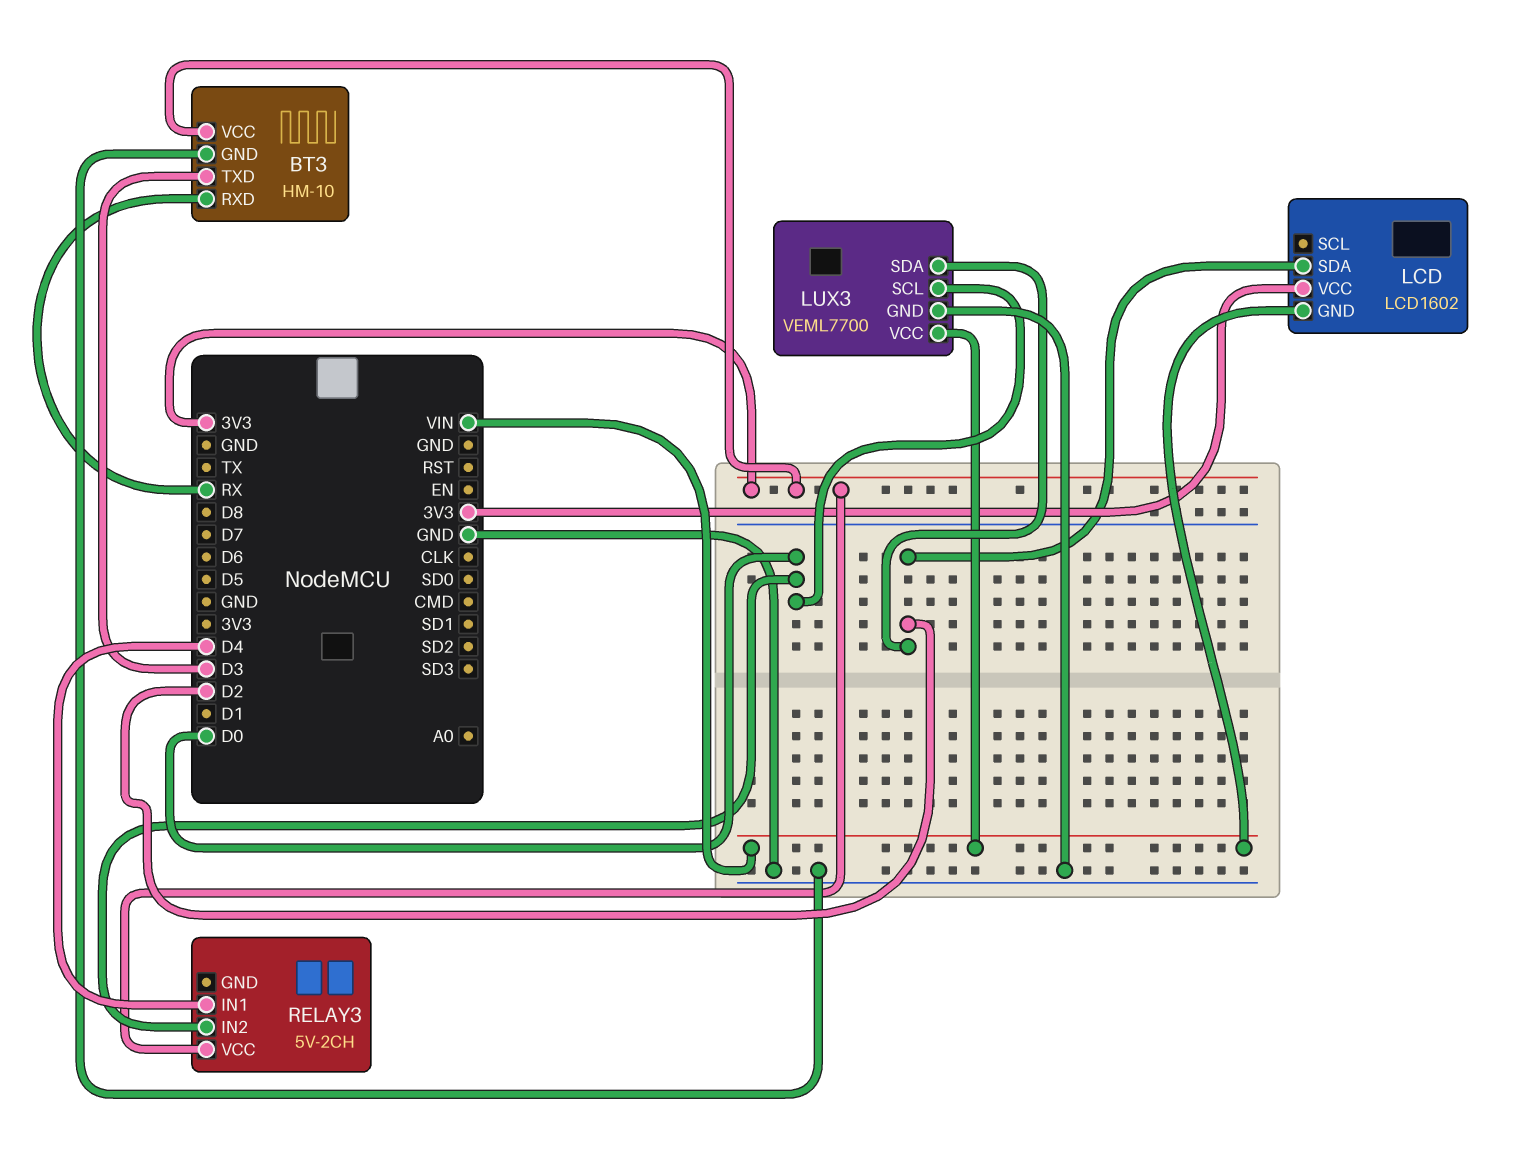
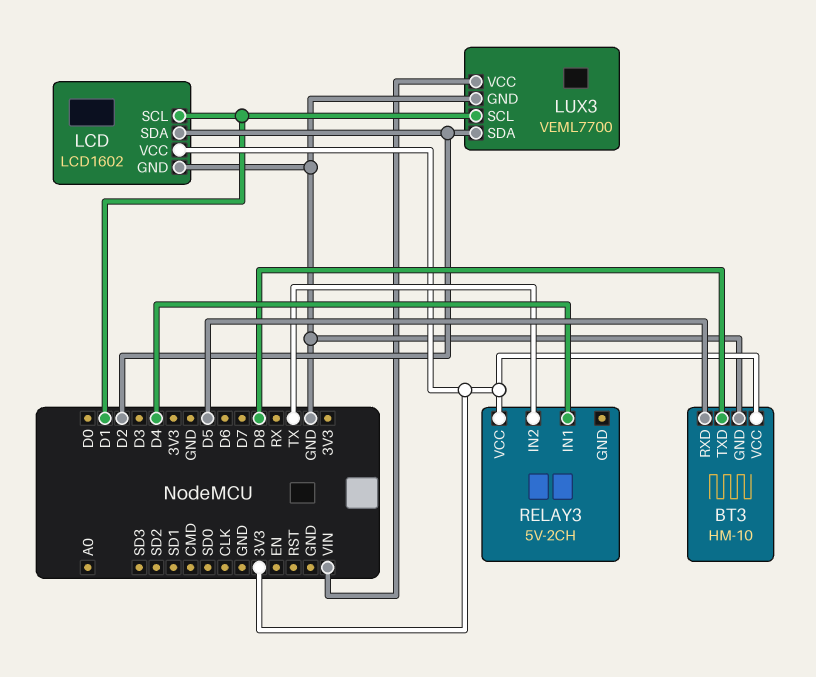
BT3 pin RXD: RX -> D5
BT3 pin TXD: D3 -> D8
LCD pin GND: VIN -> GND
LCD pin SCL: none -> D1
LUX3 pin SCL: D0 -> D1
RELAY3 pin IN2: D0 -> TX

